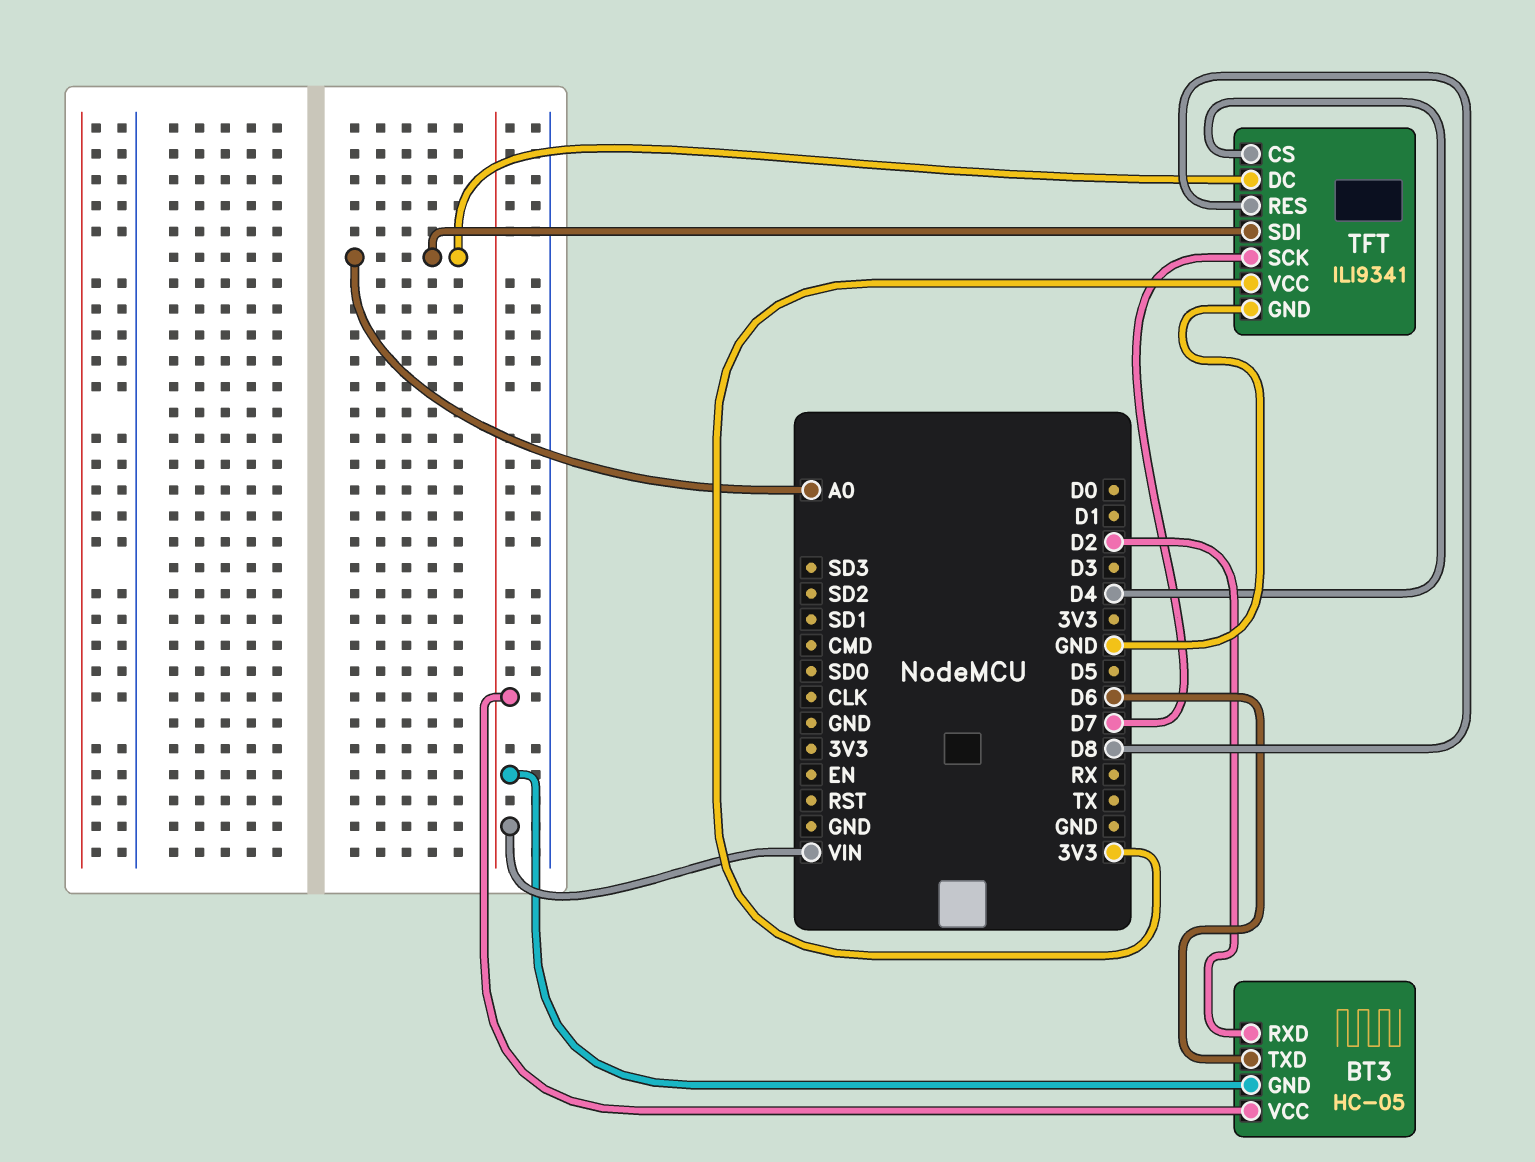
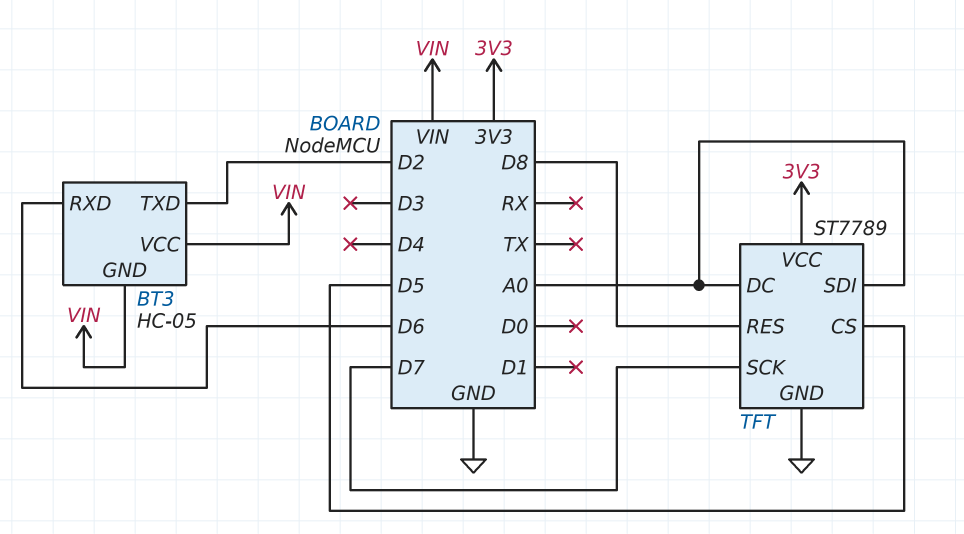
BT3 pin RXD: D2 -> D6
BT3 pin TXD: D6 -> D2
TFT: ILI9341 -> ST7789
TFT pin CS: D4 -> D5

